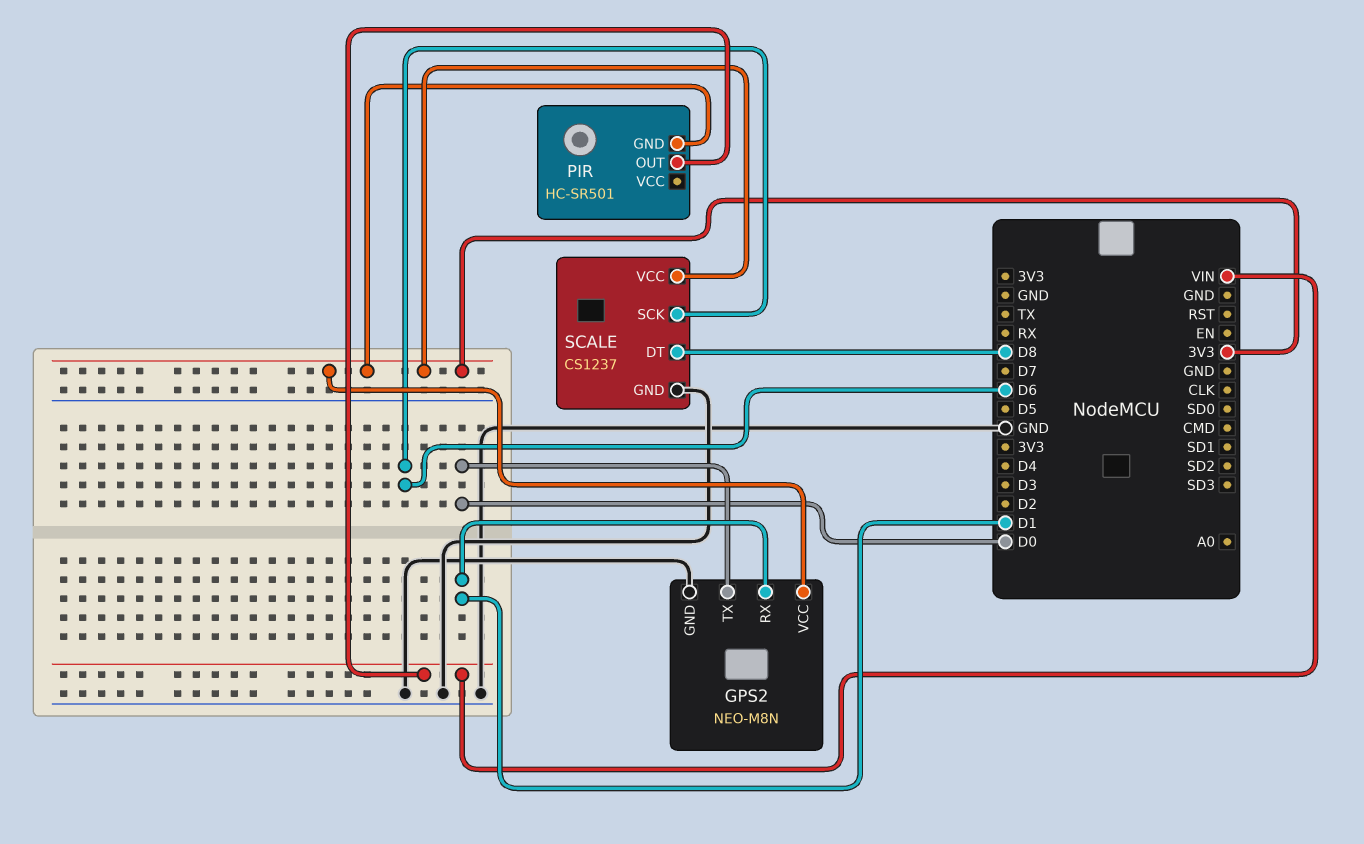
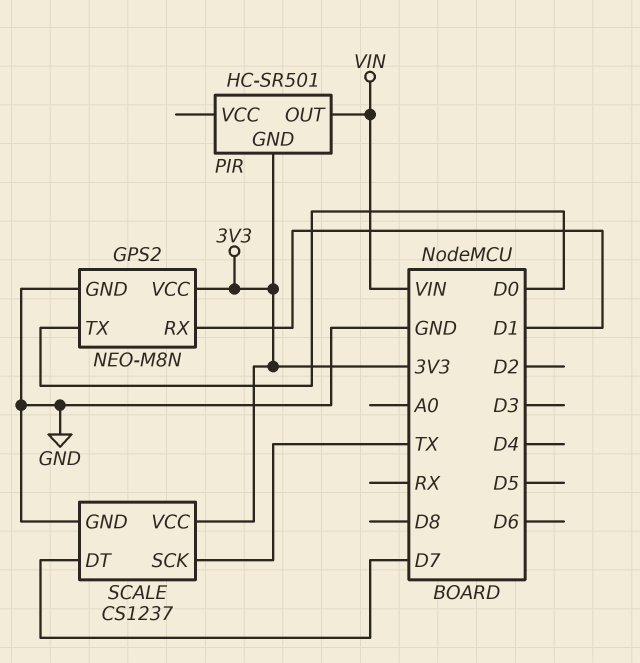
SCALE pin DT: D8 -> D7
SCALE pin SCK: D6 -> TX

